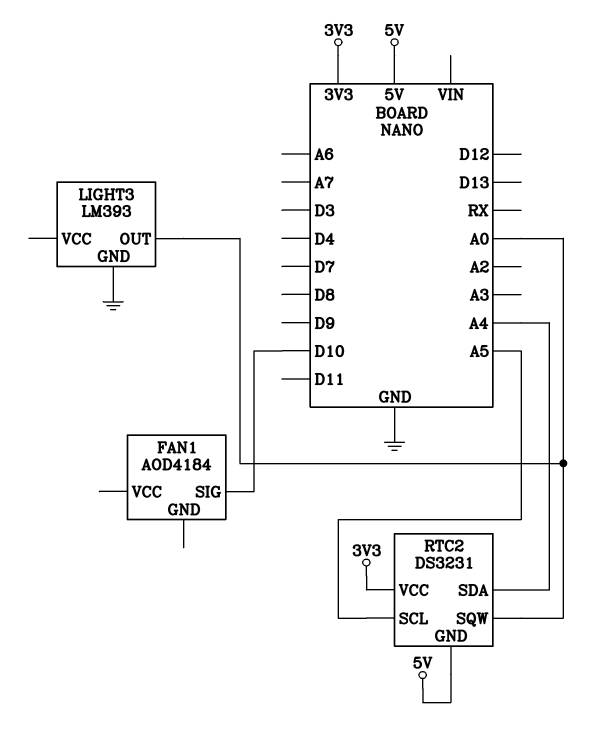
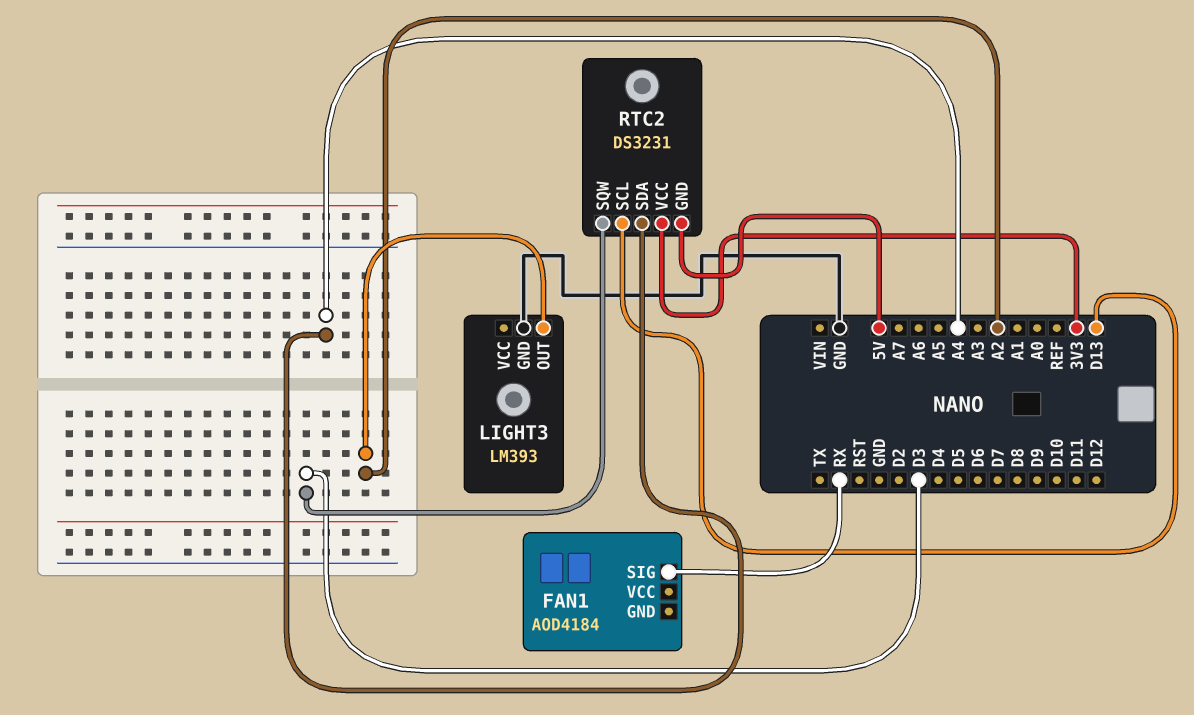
FAN1 pin SIG: D10 -> RX
LIGHT3 pin OUT: A0 -> A2
RTC2 pin SCL: A5 -> D13
RTC2 pin SQW: A0 -> D3

